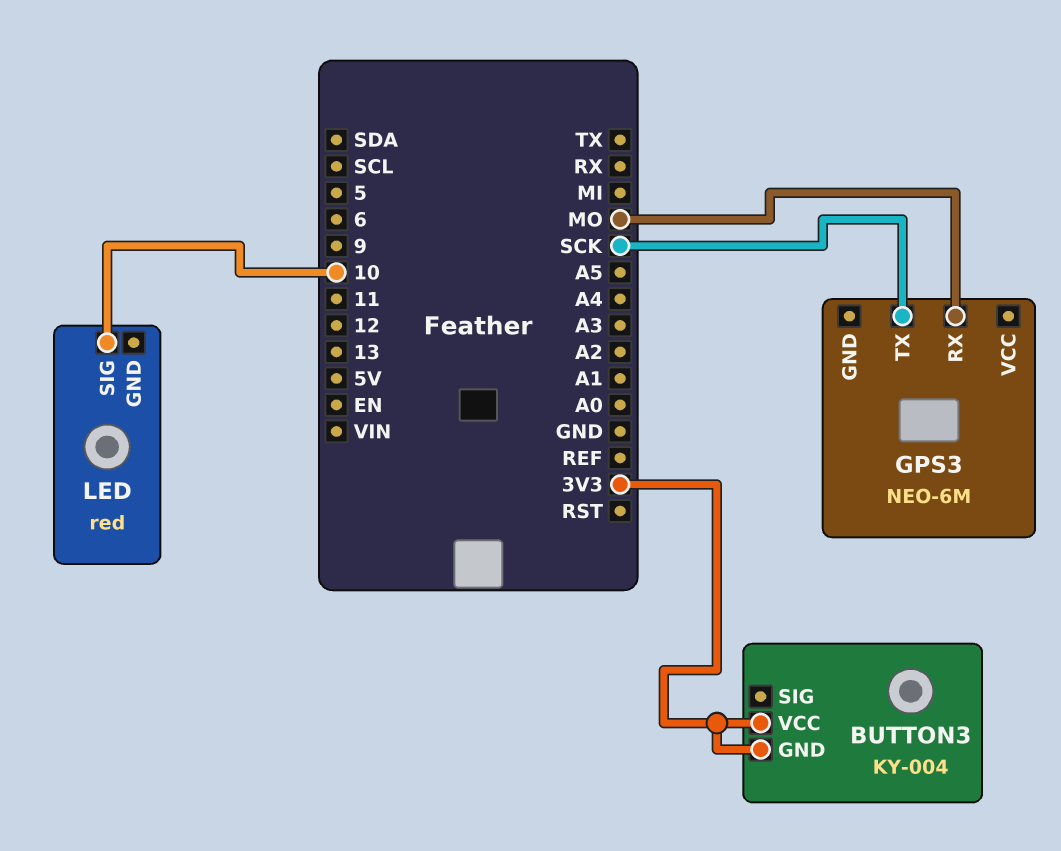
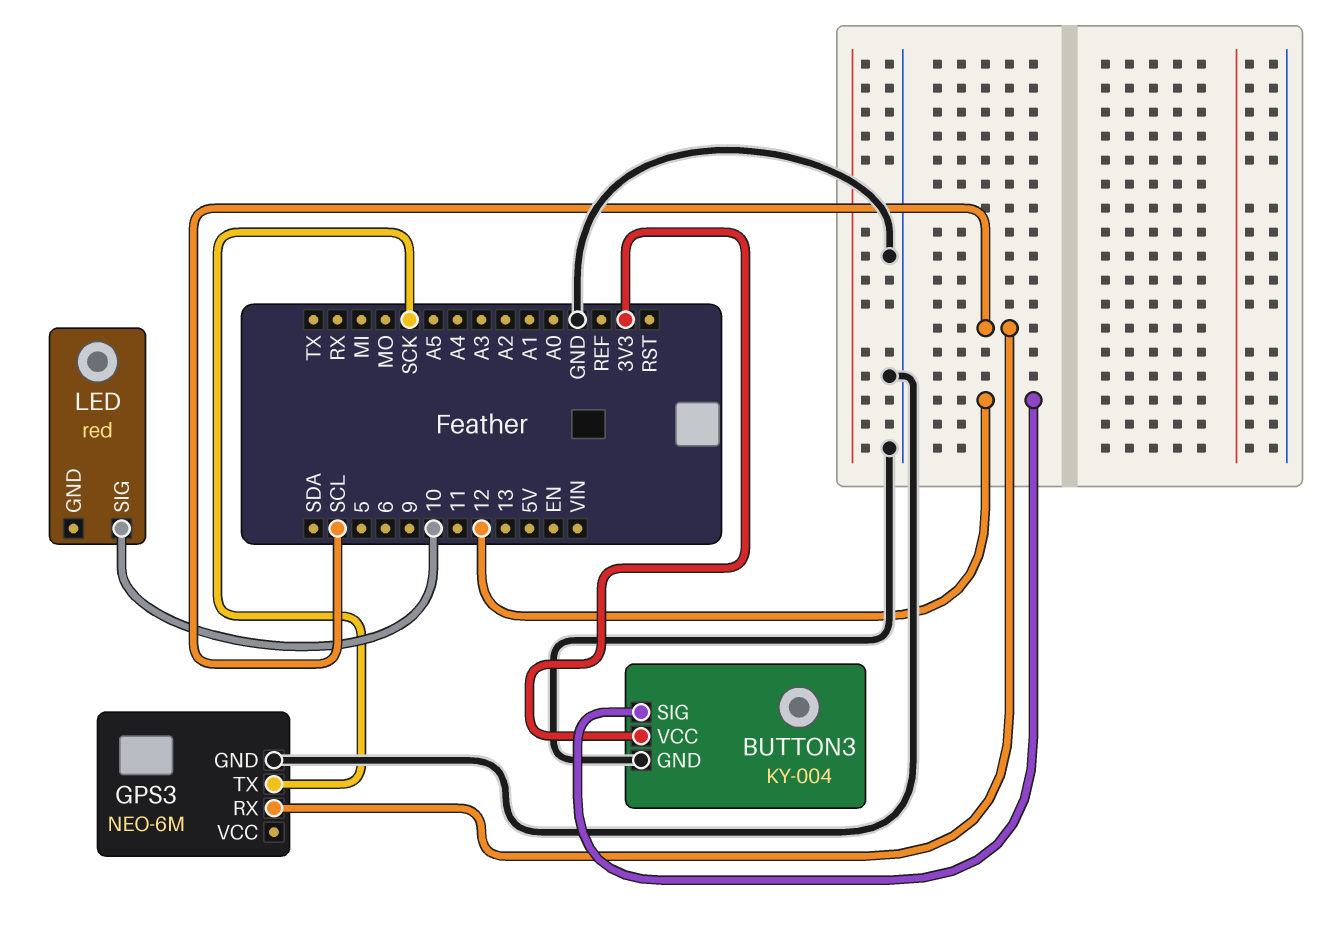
BUTTON3 pin GND: 3V3 -> GND
BUTTON3 pin SIG: none -> 12
GPS3 pin GND: none -> GND
GPS3 pin RX: MO -> SCL

